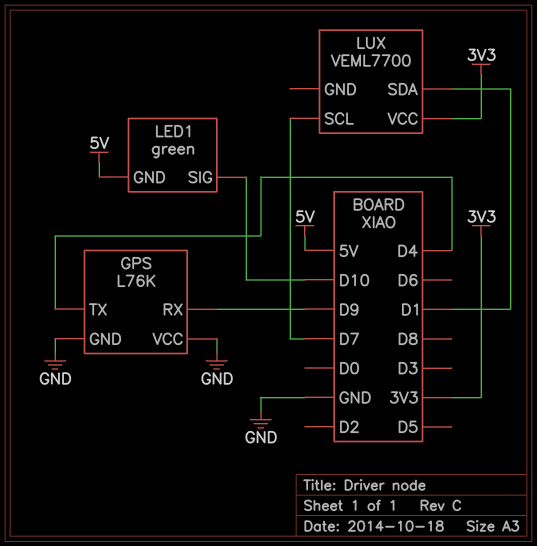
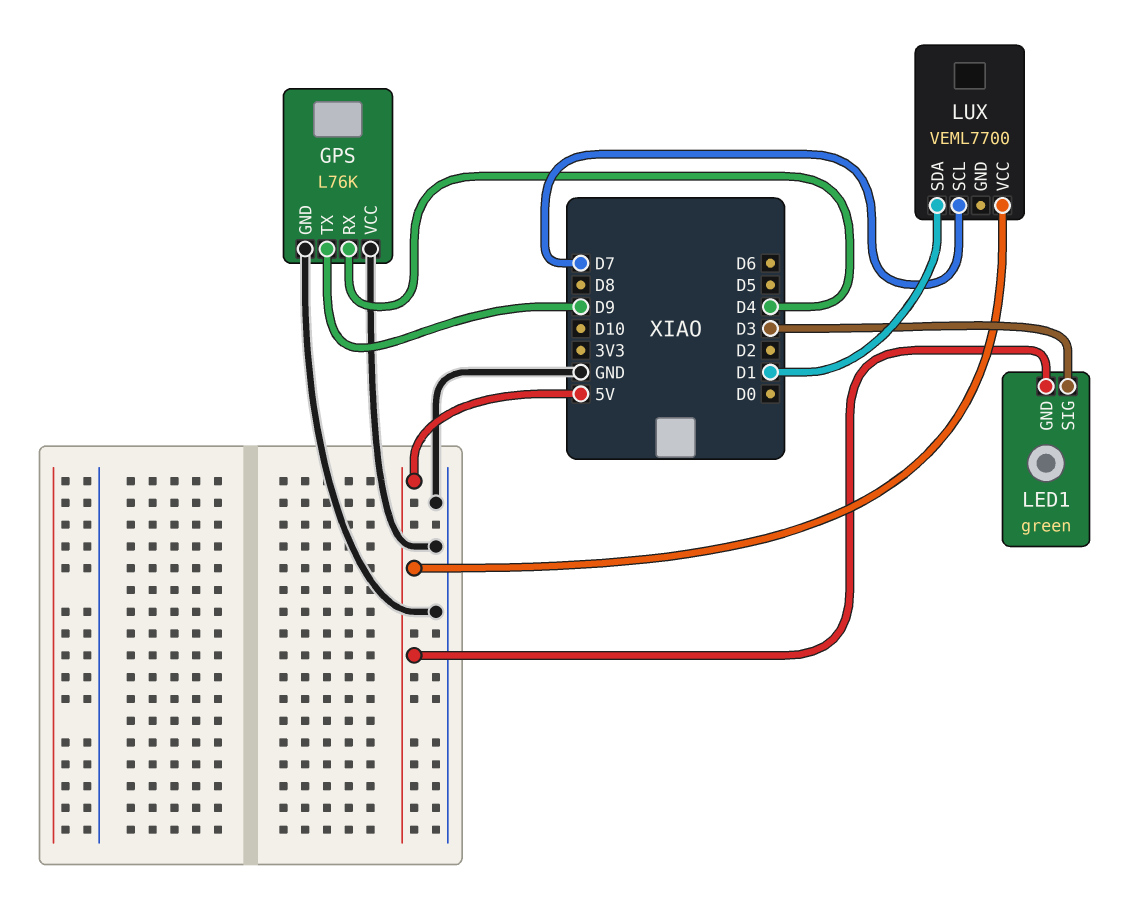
GPS pin RX: D9 -> D4
GPS pin TX: D4 -> D9
LED1 pin SIG: D10 -> D3
LUX pin VCC: 3V3 -> 5V

